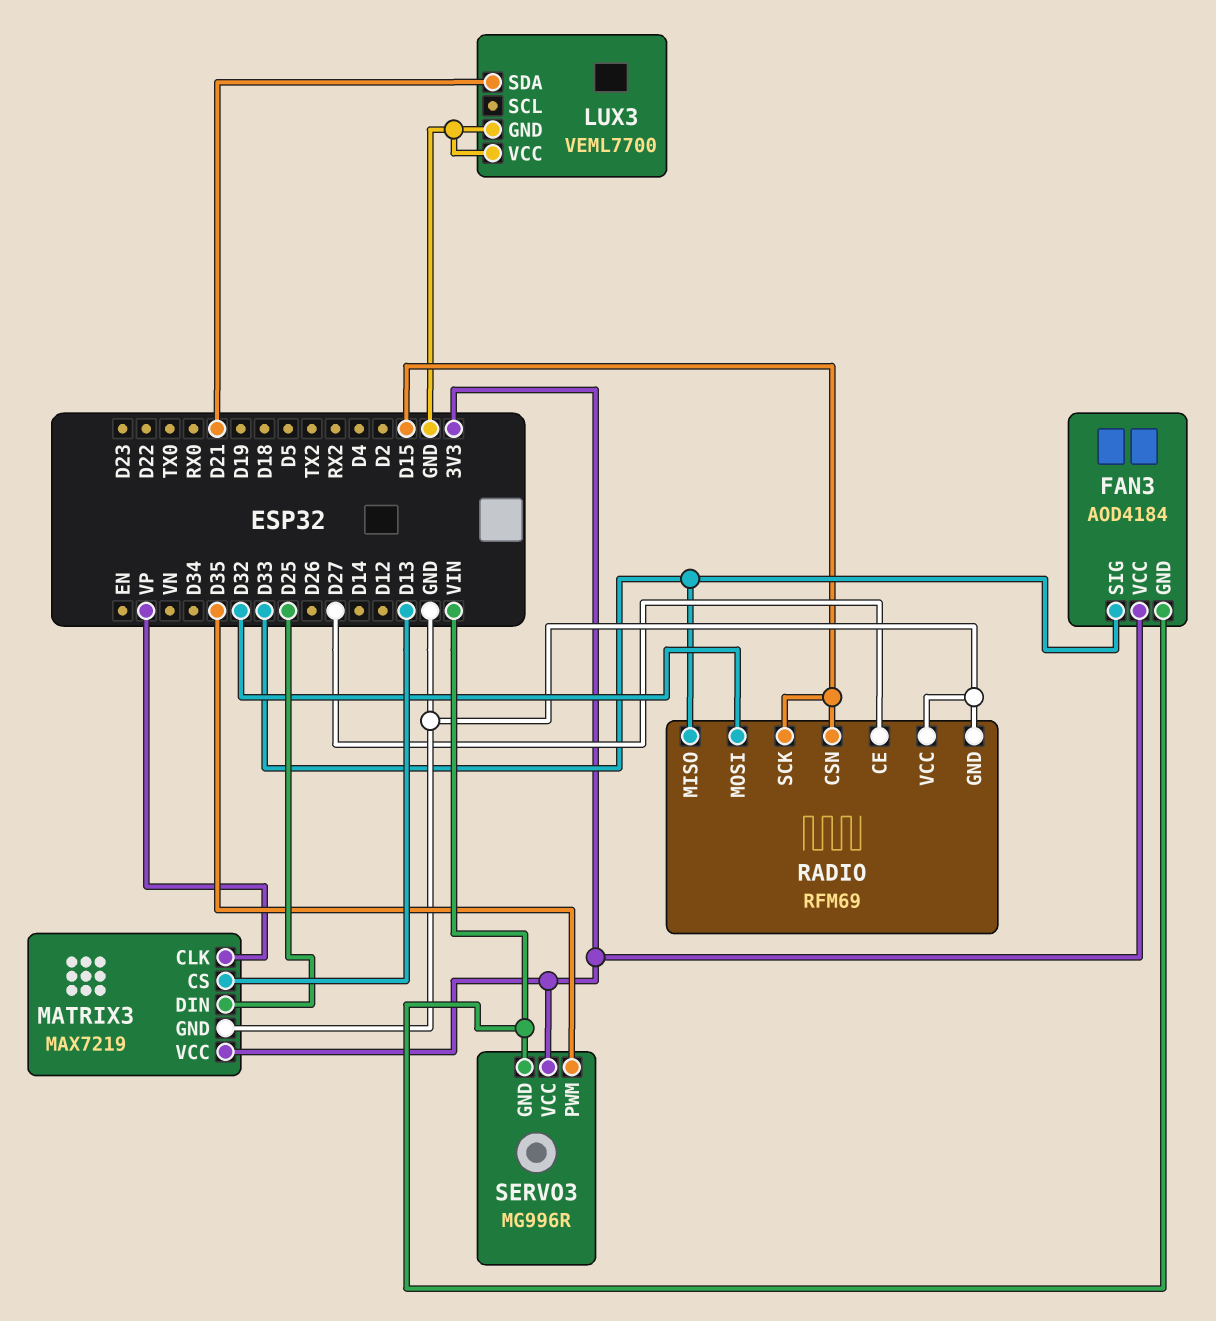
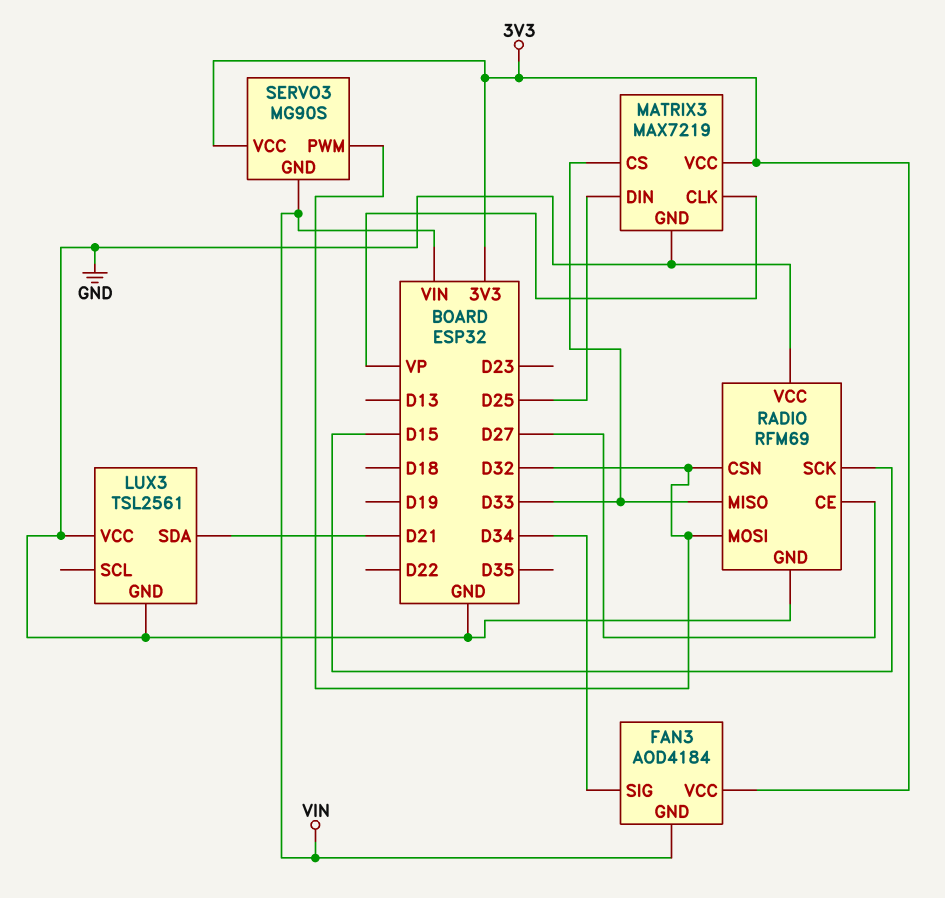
FAN3 pin SIG: D33 -> D34
LUX3: VEML7700 -> TSL2561
MATRIX3 pin CS: D13 -> D33
RADIO pin CSN: D15 -> D32
SERVO3: MG996R -> MG90S
SERVO3 pin PWM: D35 -> D32

